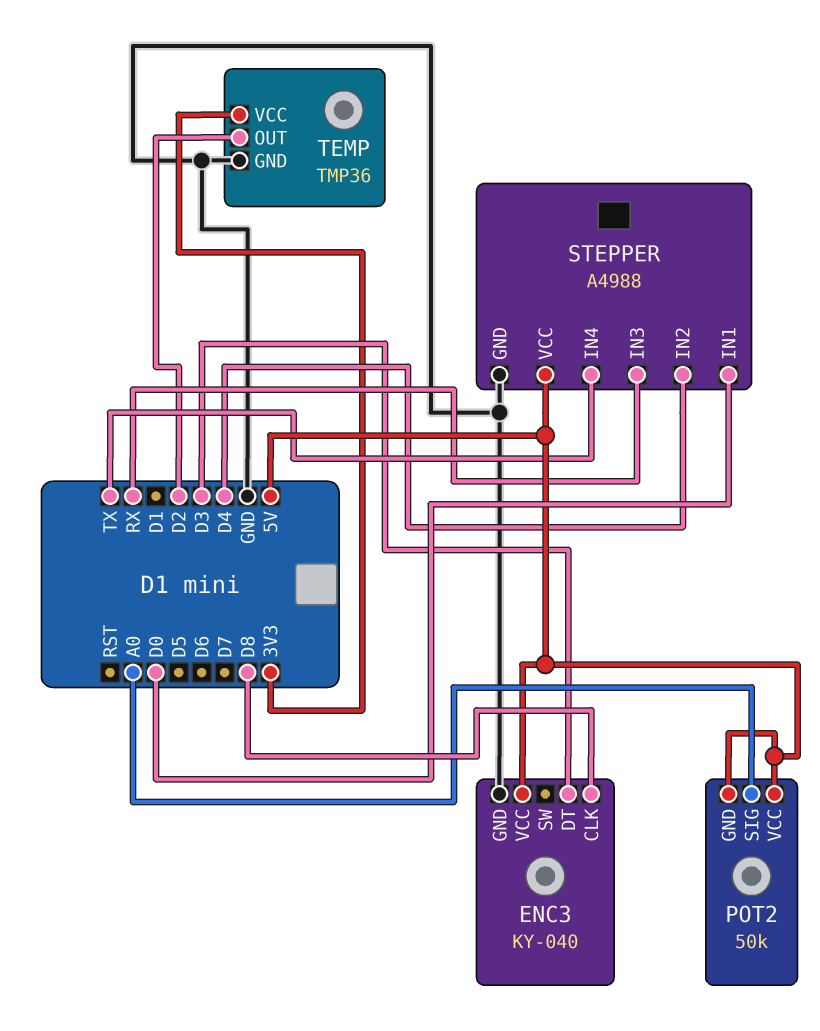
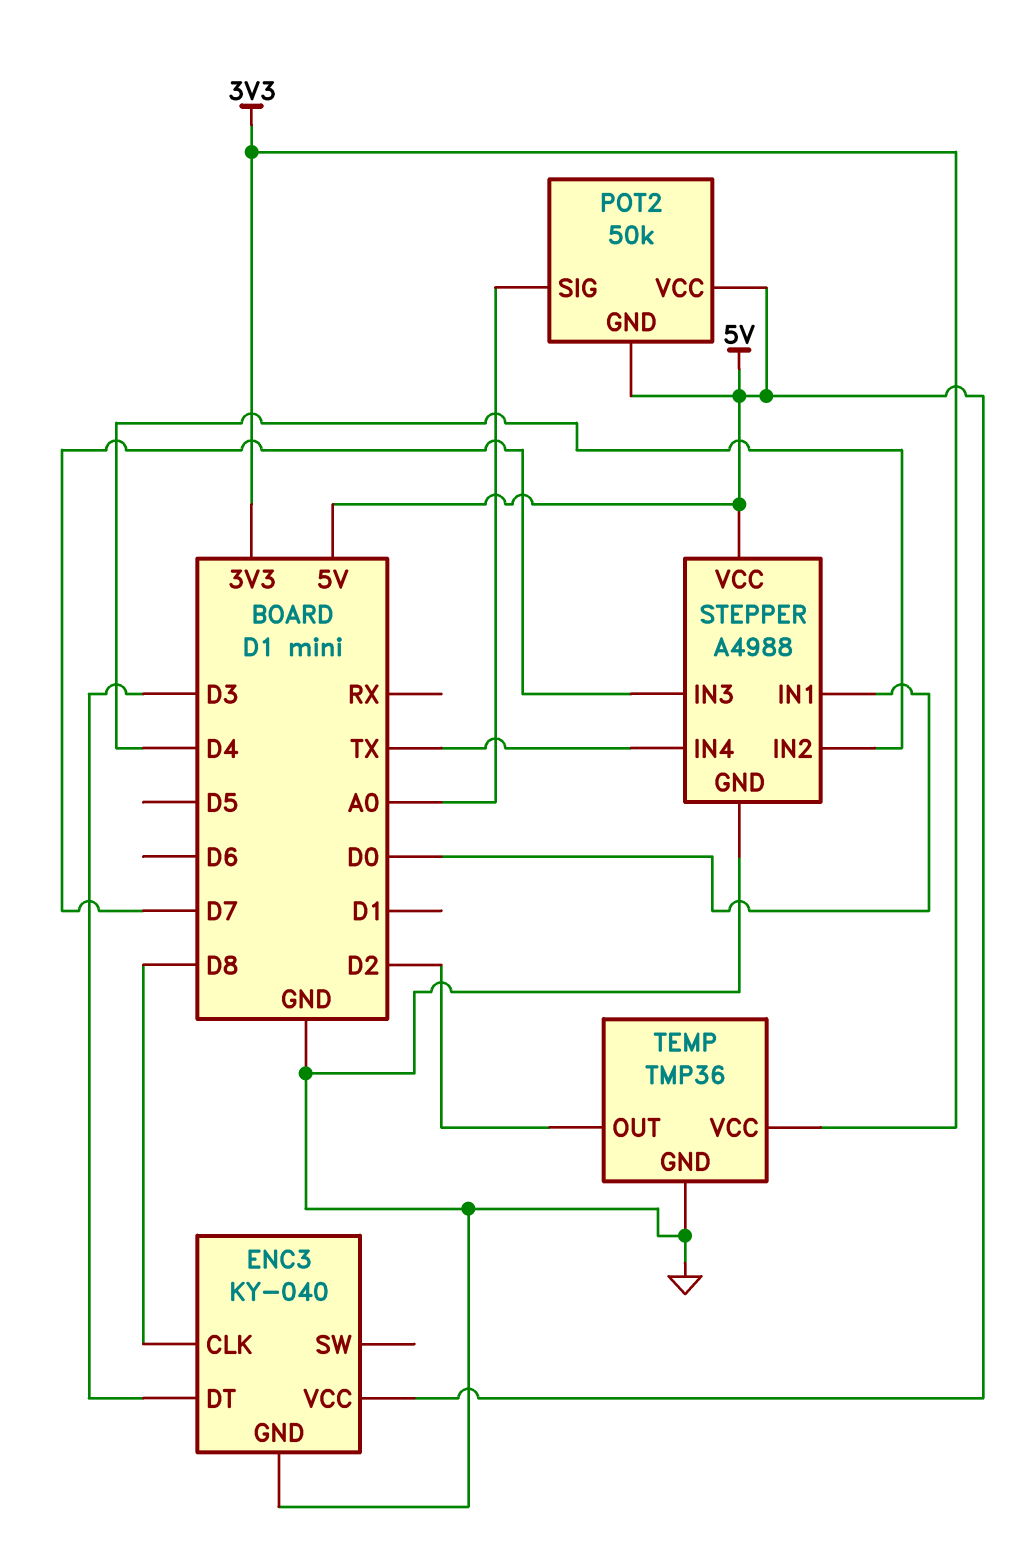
STEPPER pin IN3: RX -> D7

